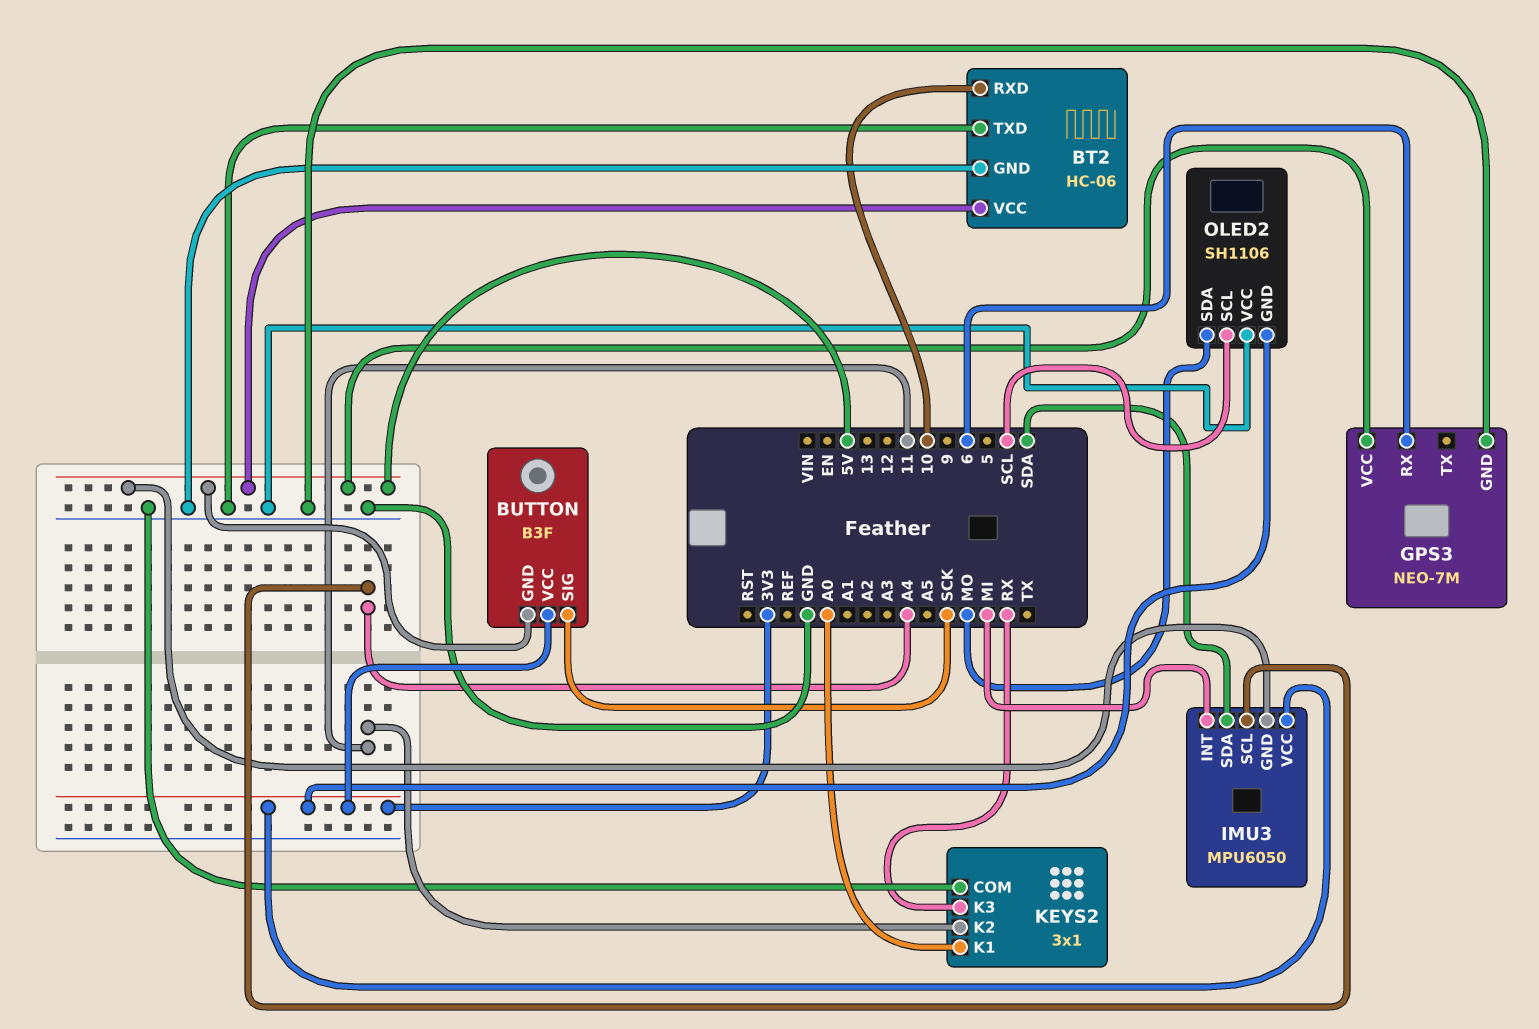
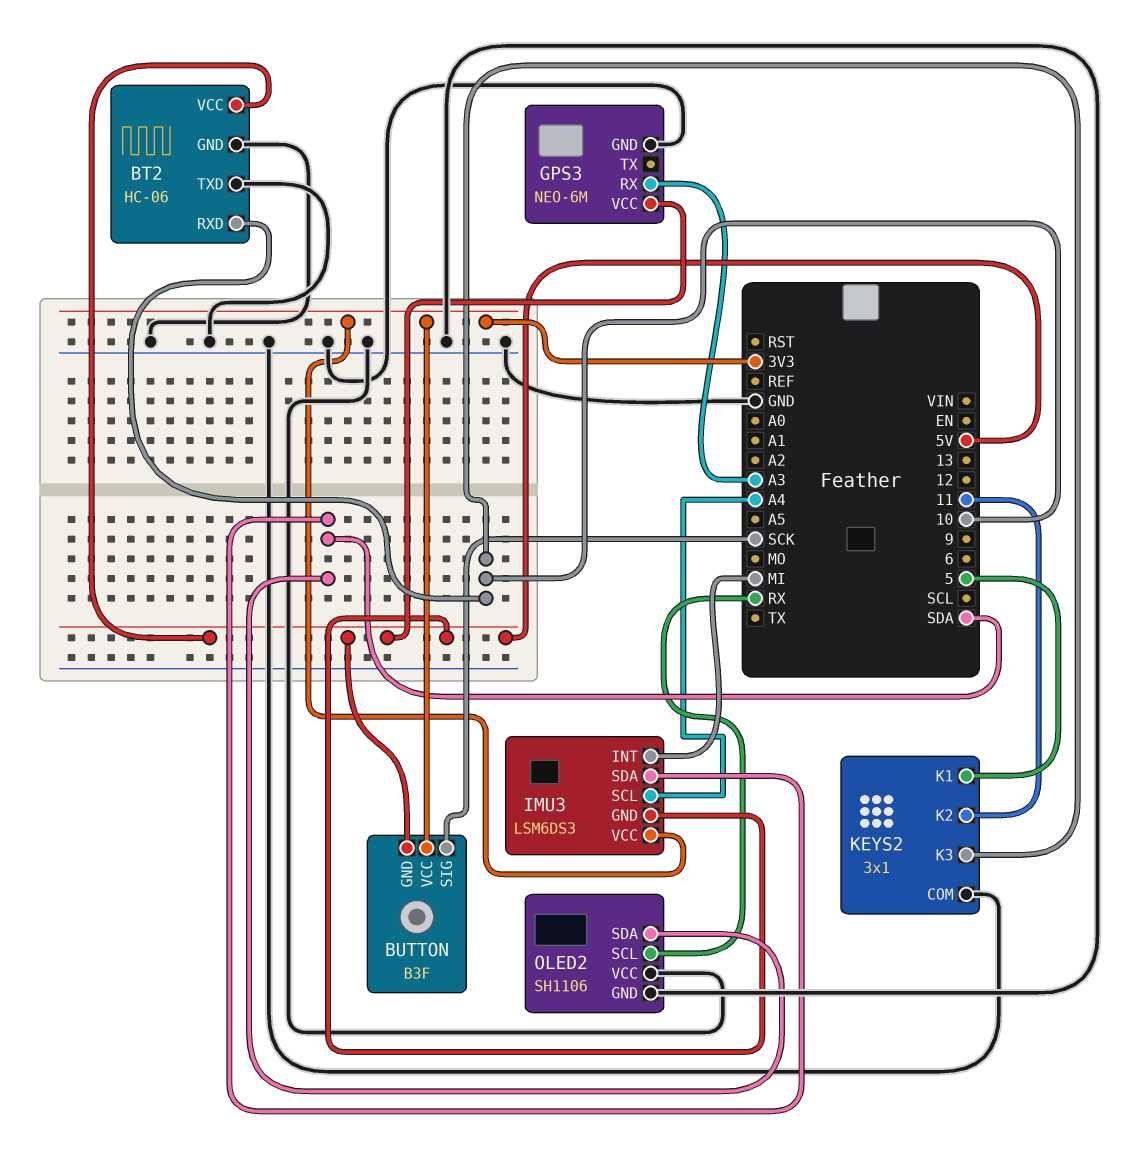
GPS3: NEO-7M -> NEO-6M
GPS3 pin RX: 6 -> A3
IMU3: MPU6050 -> LSM6DS3
KEYS2 pin K1: A0 -> 5
KEYS2 pin K3: RX -> 10
OLED2 pin GND: 3V3 -> GND
OLED2 pin SCL: SCL -> RX
OLED2 pin SDA: MO -> SDA

